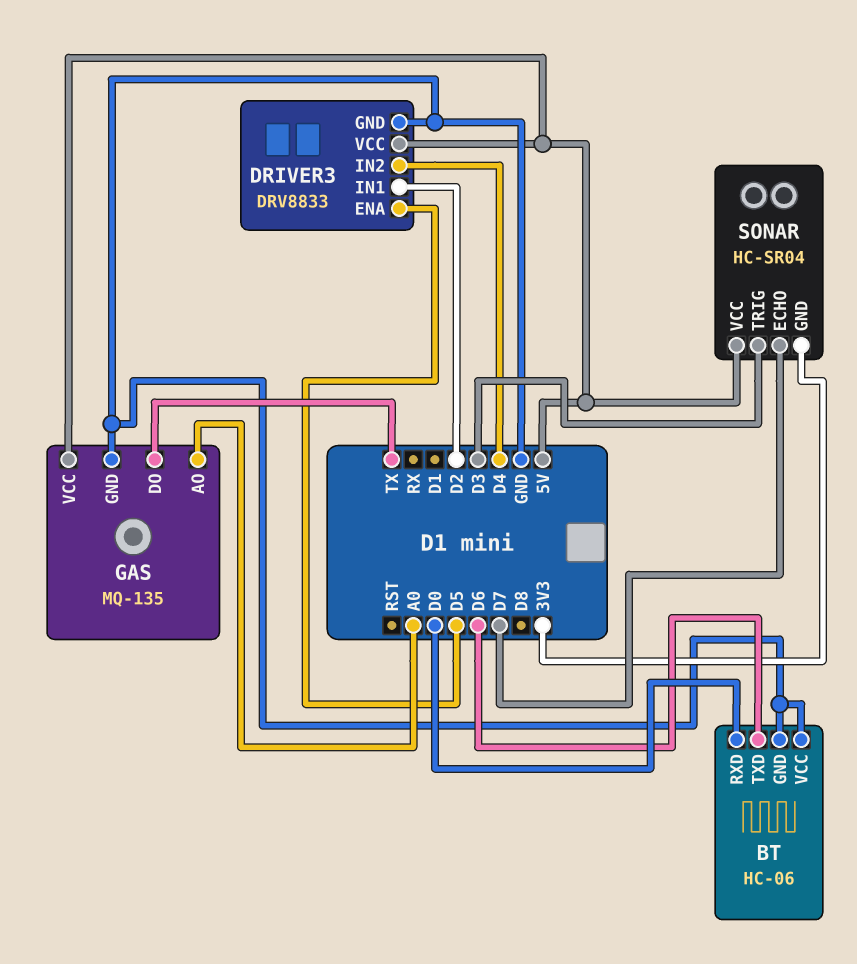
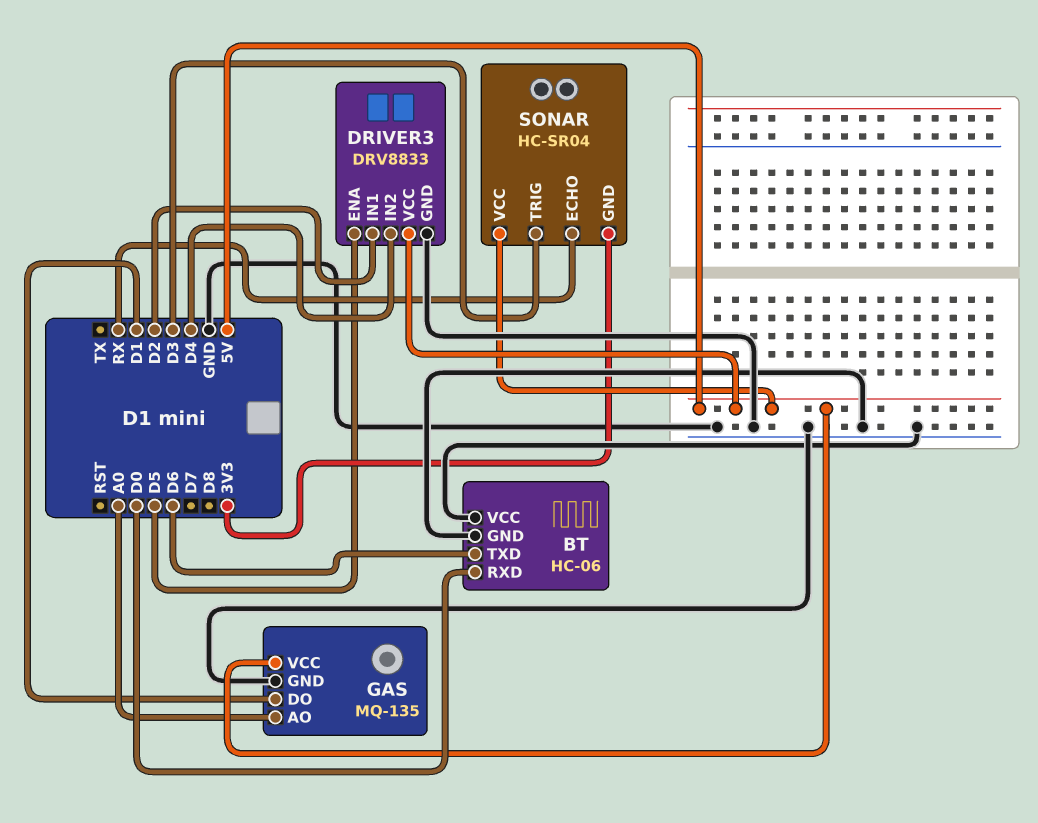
GAS pin DO: TX -> D1
SONAR pin ECHO: D7 -> RX

